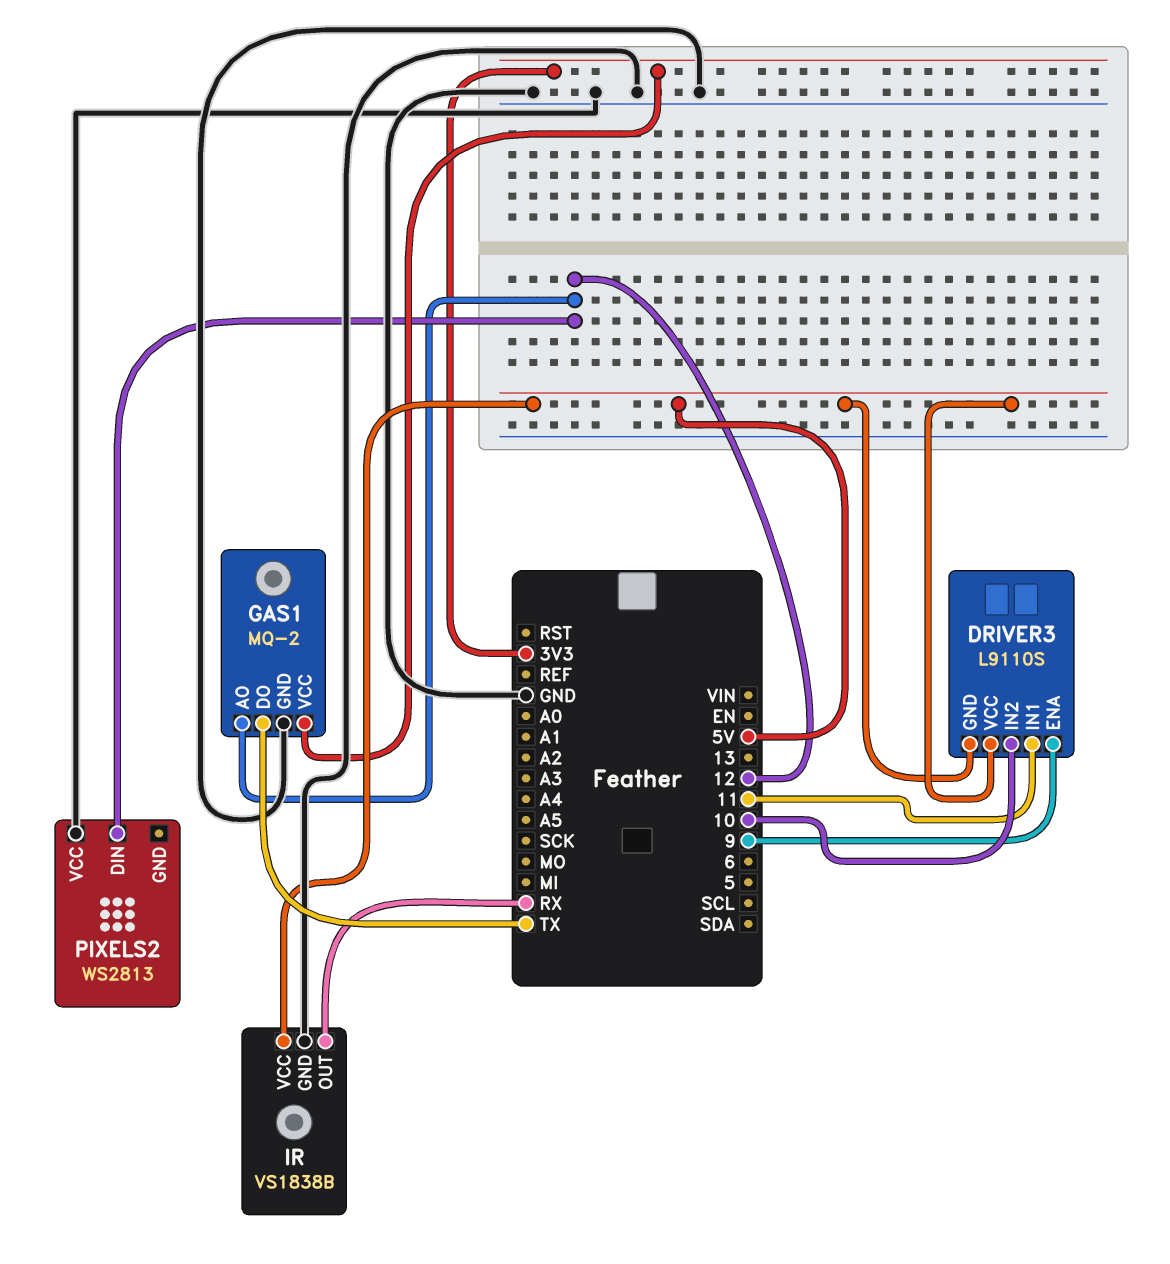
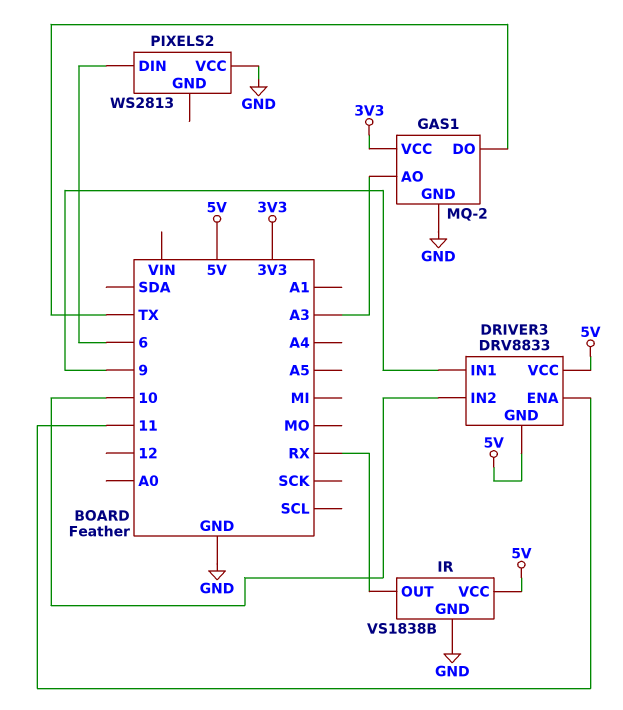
DRIVER3: L9110S -> DRV8833
DRIVER3 pin ENA: 9 -> 11
DRIVER3 pin IN1: 11 -> 9
GAS1 pin AO: 12 -> A3
PIXELS2 pin DIN: 12 -> 6

